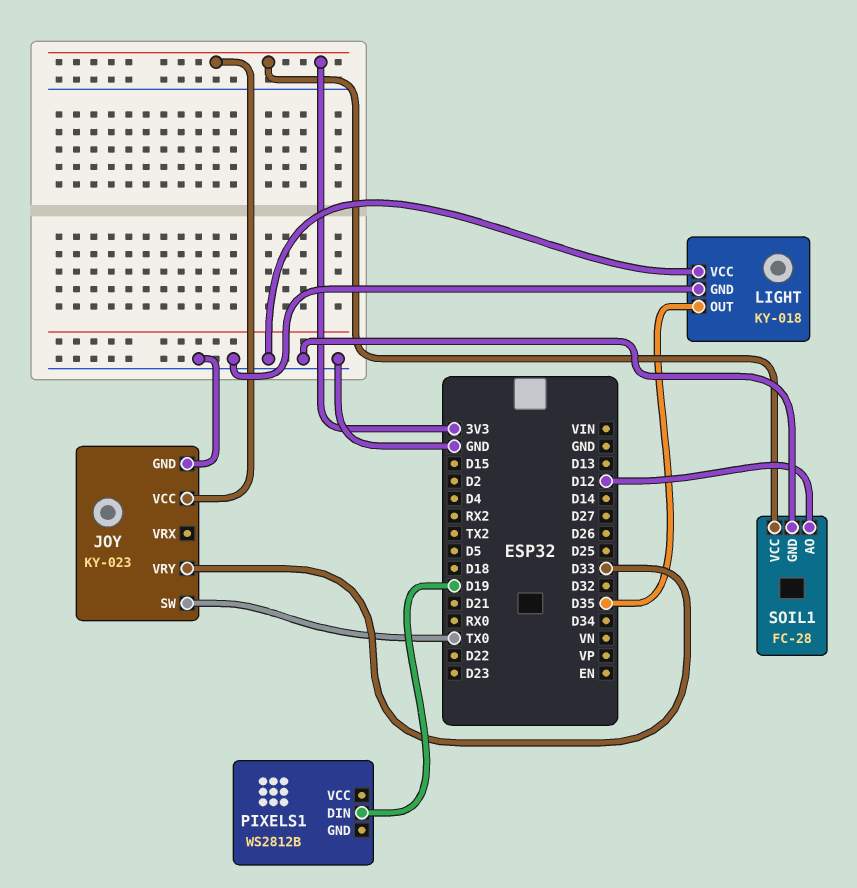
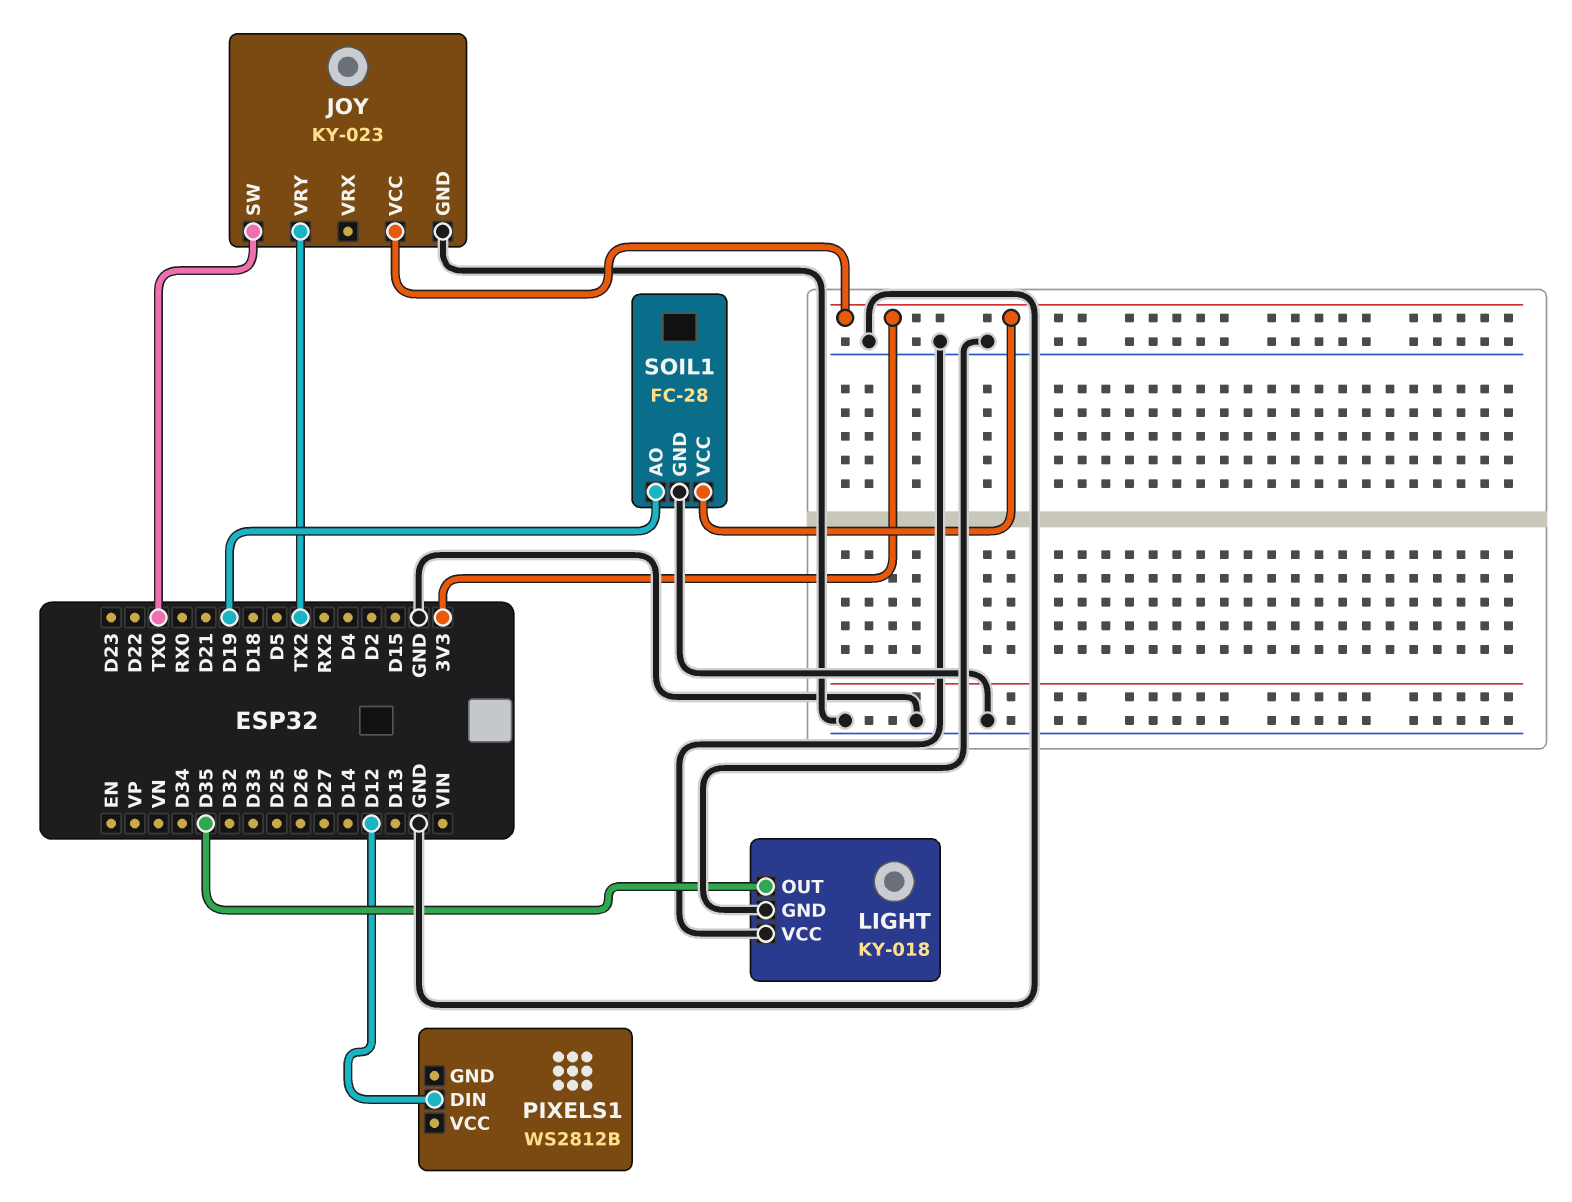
JOY pin VRY: D33 -> TX2
PIXELS1 pin DIN: D19 -> D12
SOIL1 pin AO: D12 -> D19

